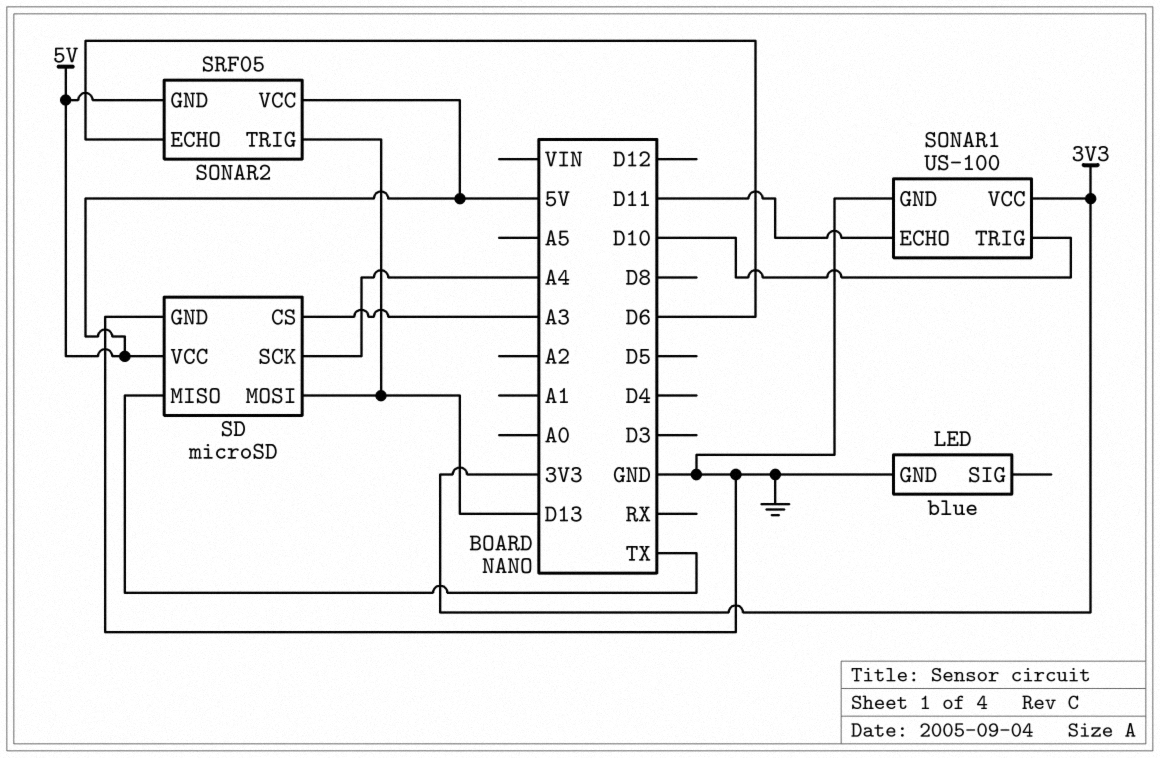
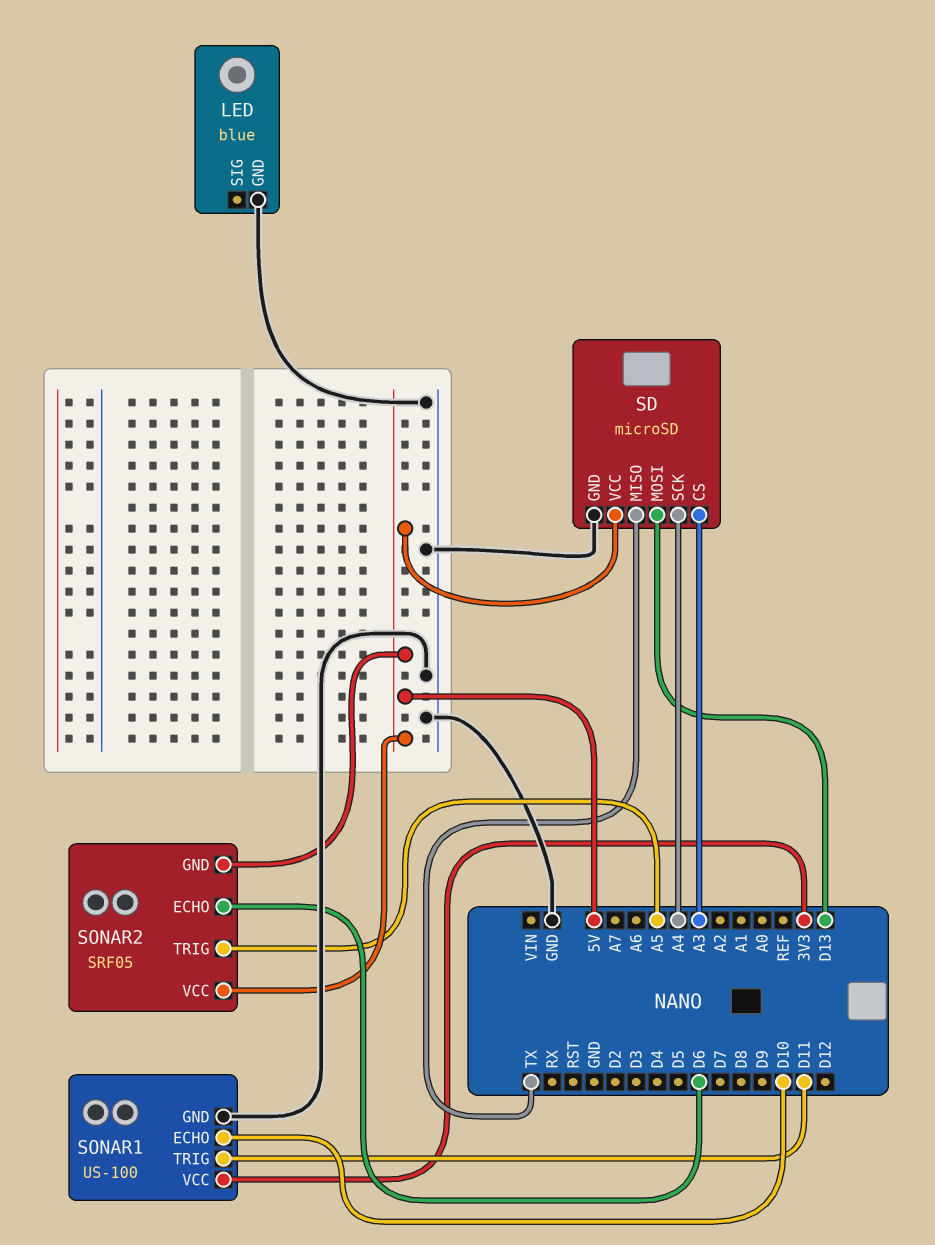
SONAR1 pin ECHO: D11 -> D10
SONAR1 pin TRIG: D10 -> D11
SONAR2 pin TRIG: D13 -> A5

